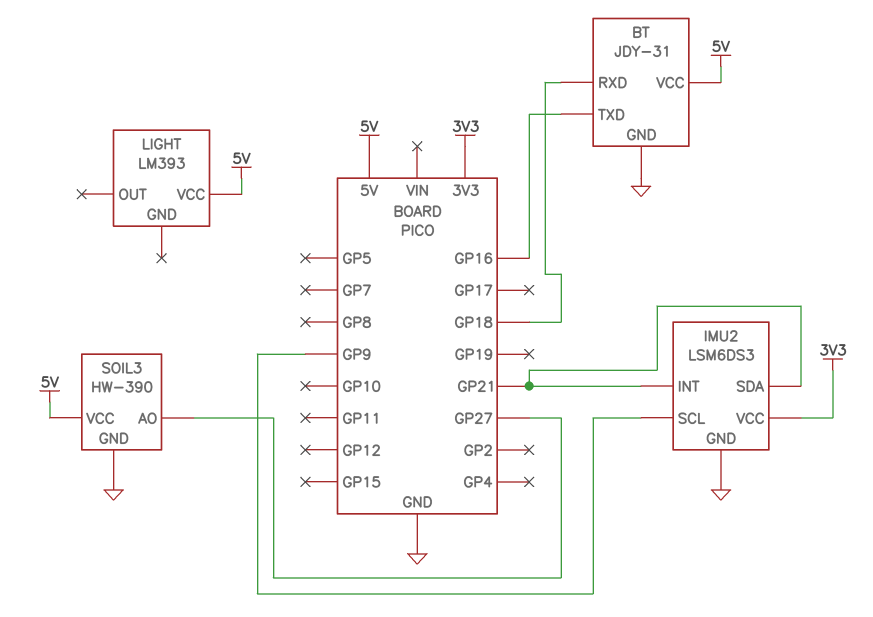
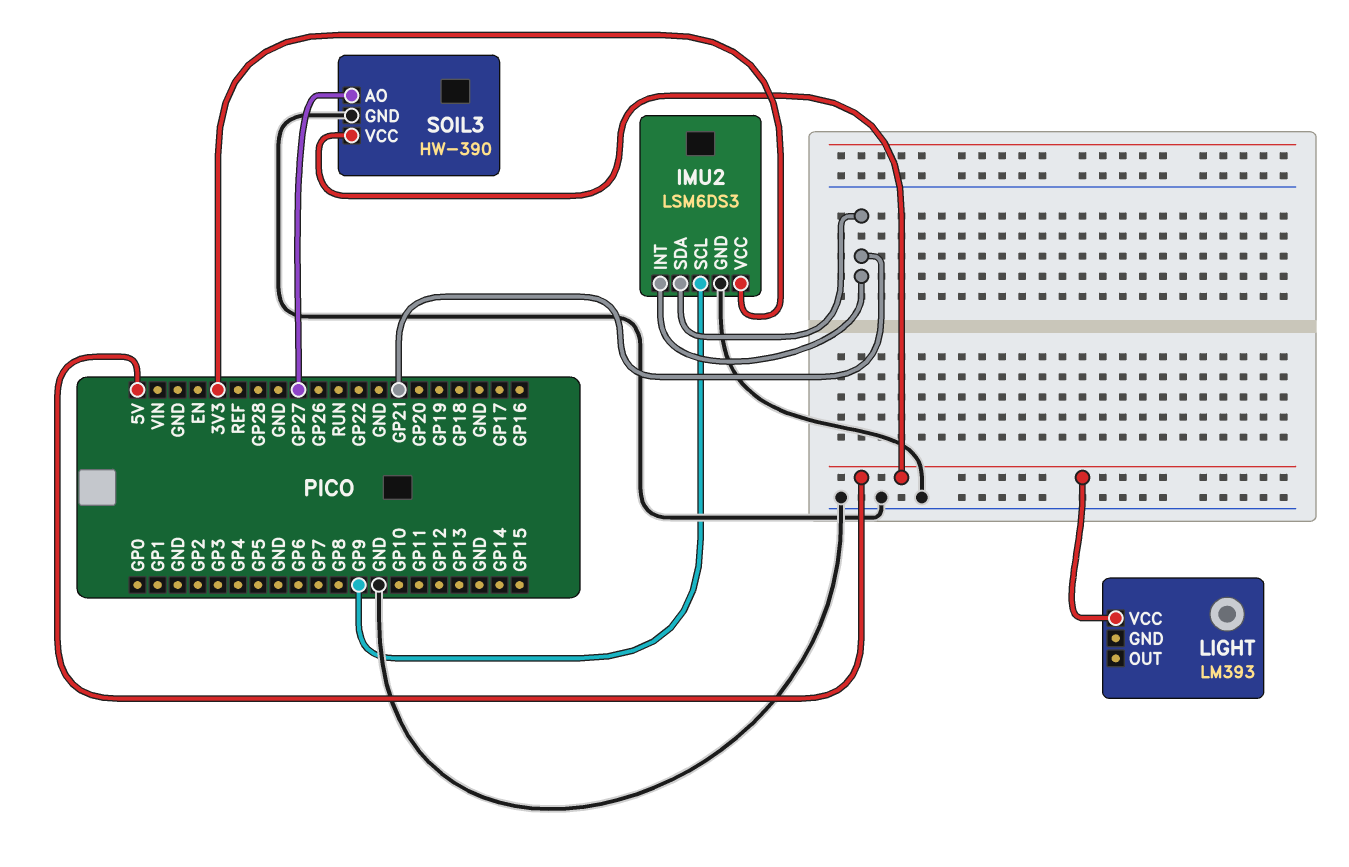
BT: JDY-31 -> none
BT pin GND: GND -> none
BT pin RXD: GP18 -> none
BT pin TXD: GP16 -> none
BT pin VCC: 5V -> none

